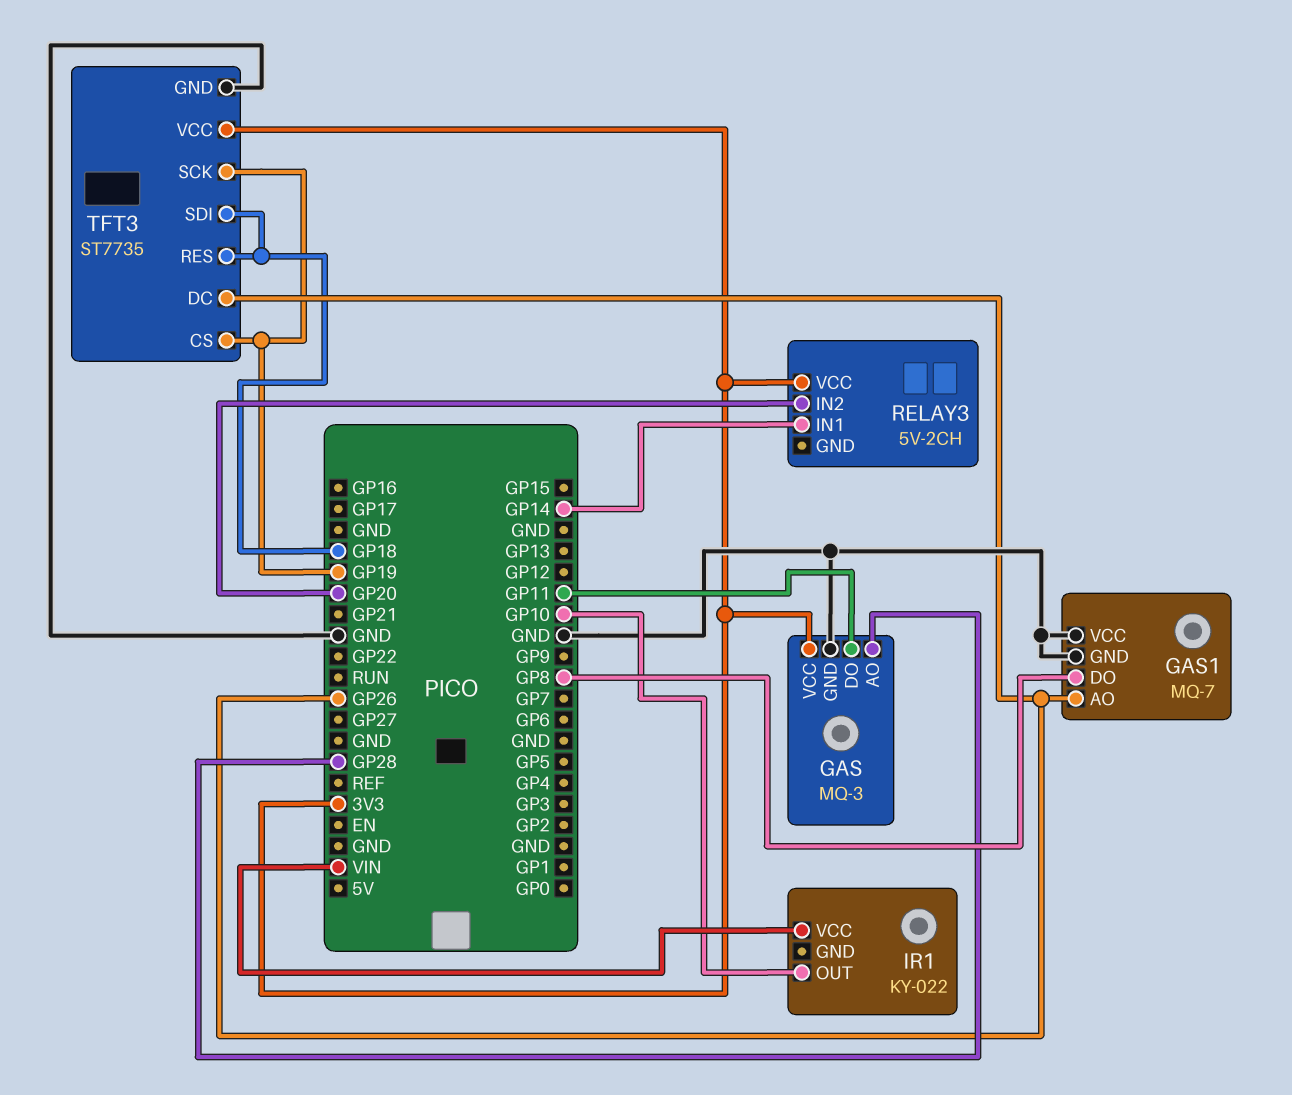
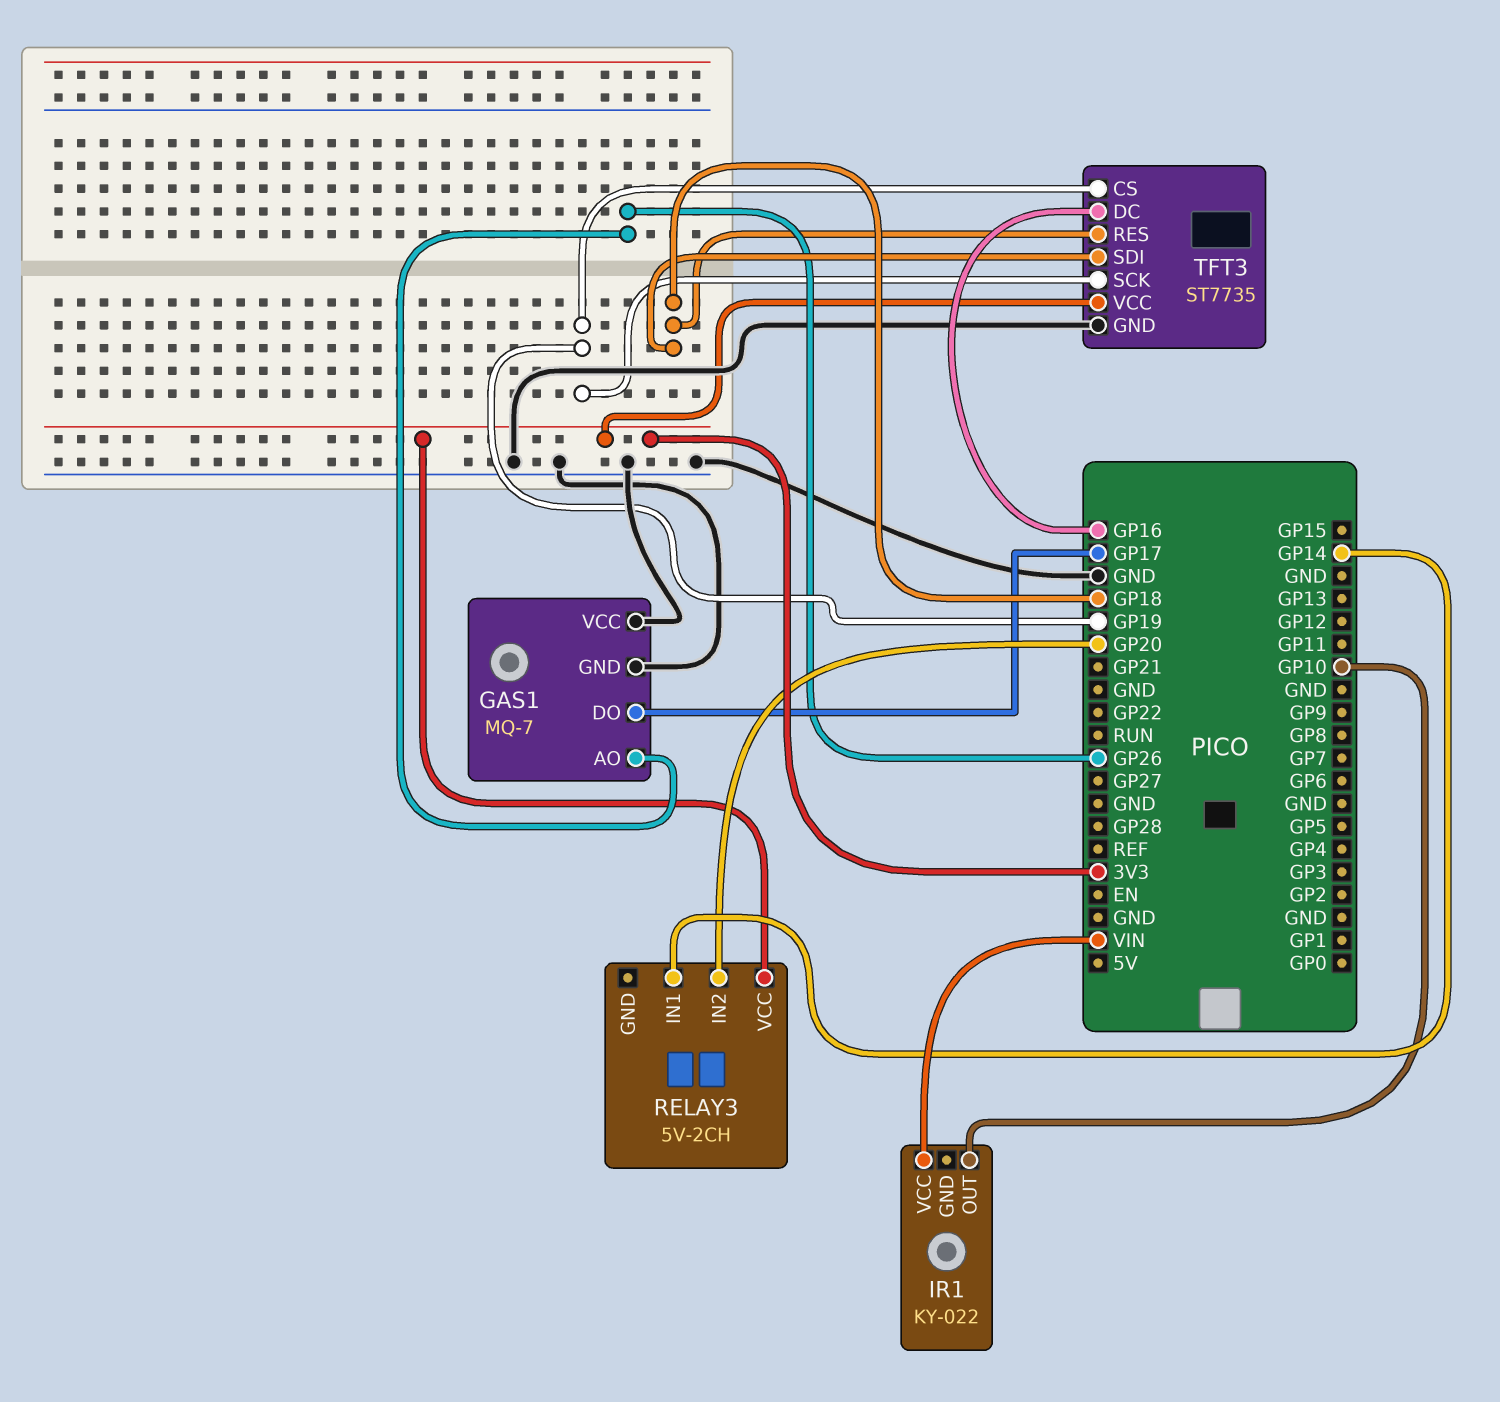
GAS: MQ-3 -> none
GAS pin AO: GP28 -> none
GAS pin DO: GP11 -> none
GAS pin GND: GND -> none
GAS pin VCC: 3V3 -> none
GAS1 pin DO: GP8 -> GP17
TFT3 pin DC: GP26 -> GP16

